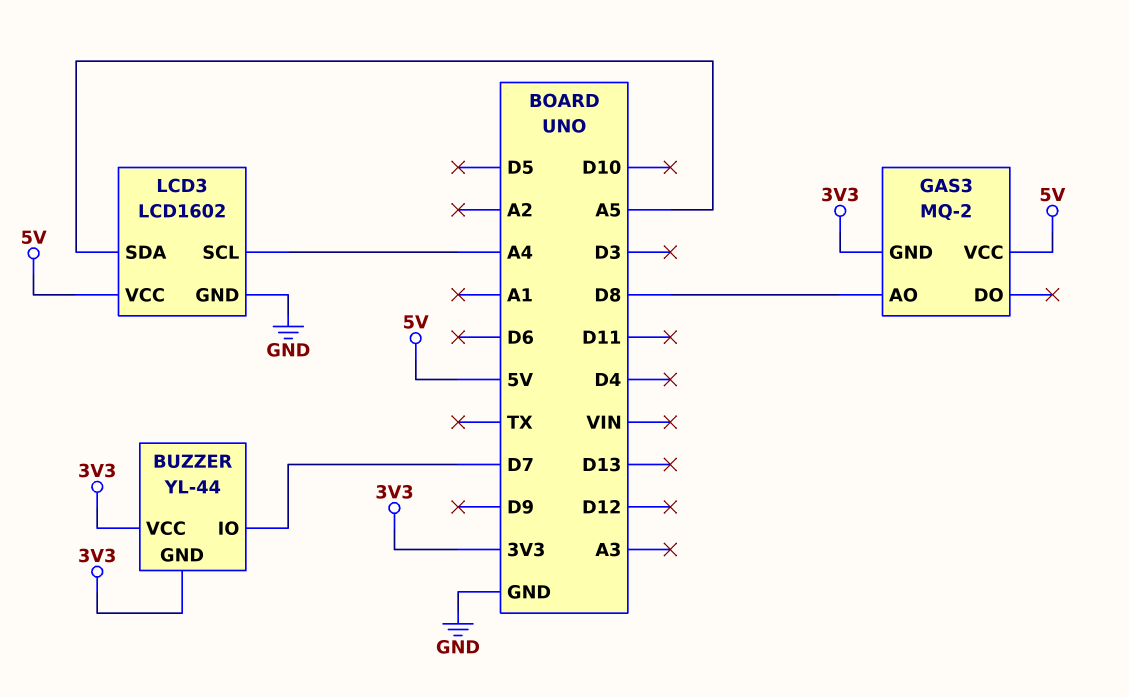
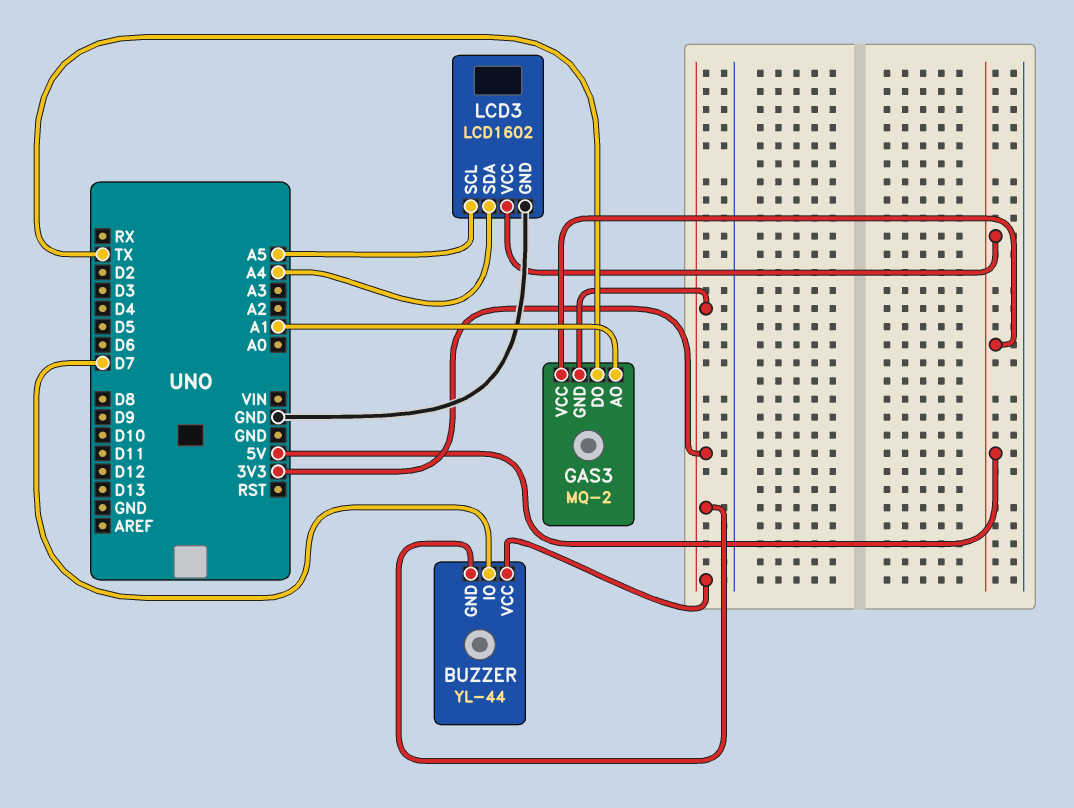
GAS3 pin AO: D8 -> A1
GAS3 pin DO: none -> TX
LCD3 pin SCL: A4 -> A5
LCD3 pin SDA: A5 -> A4

